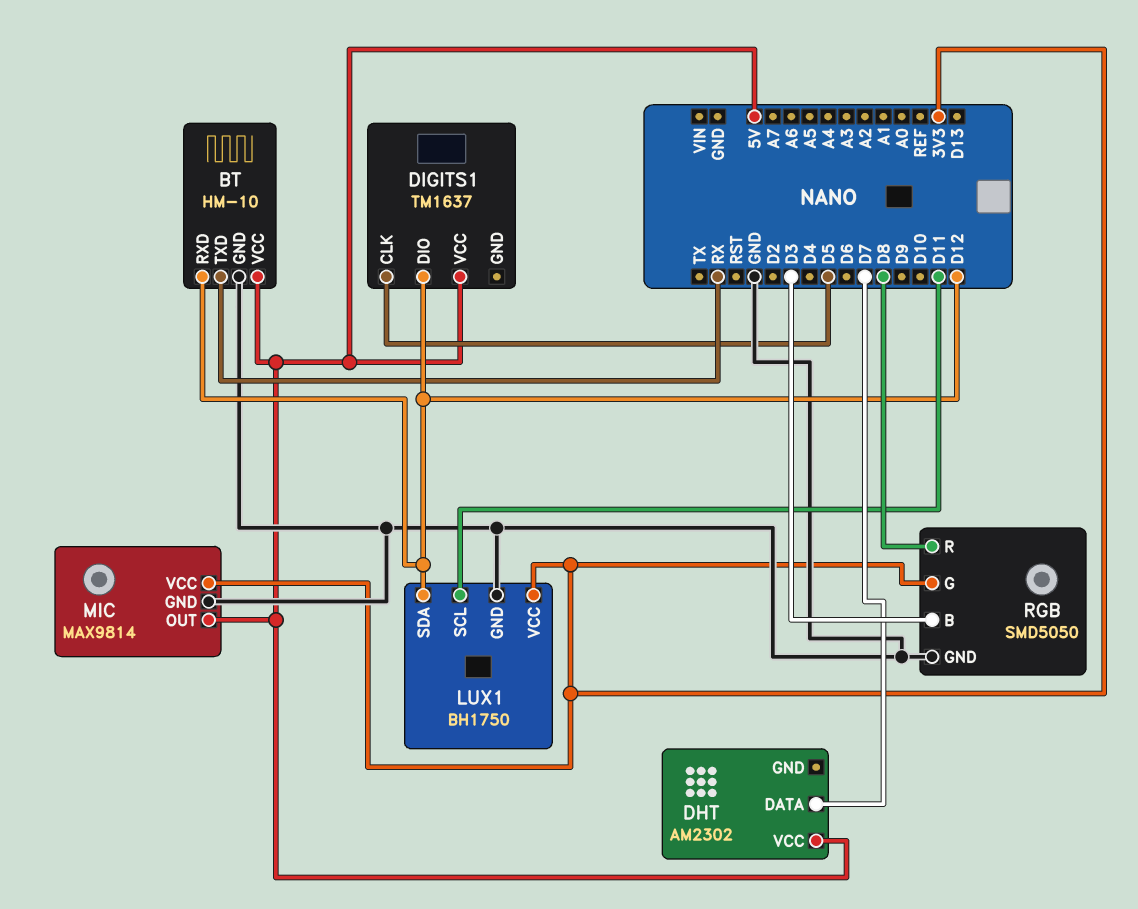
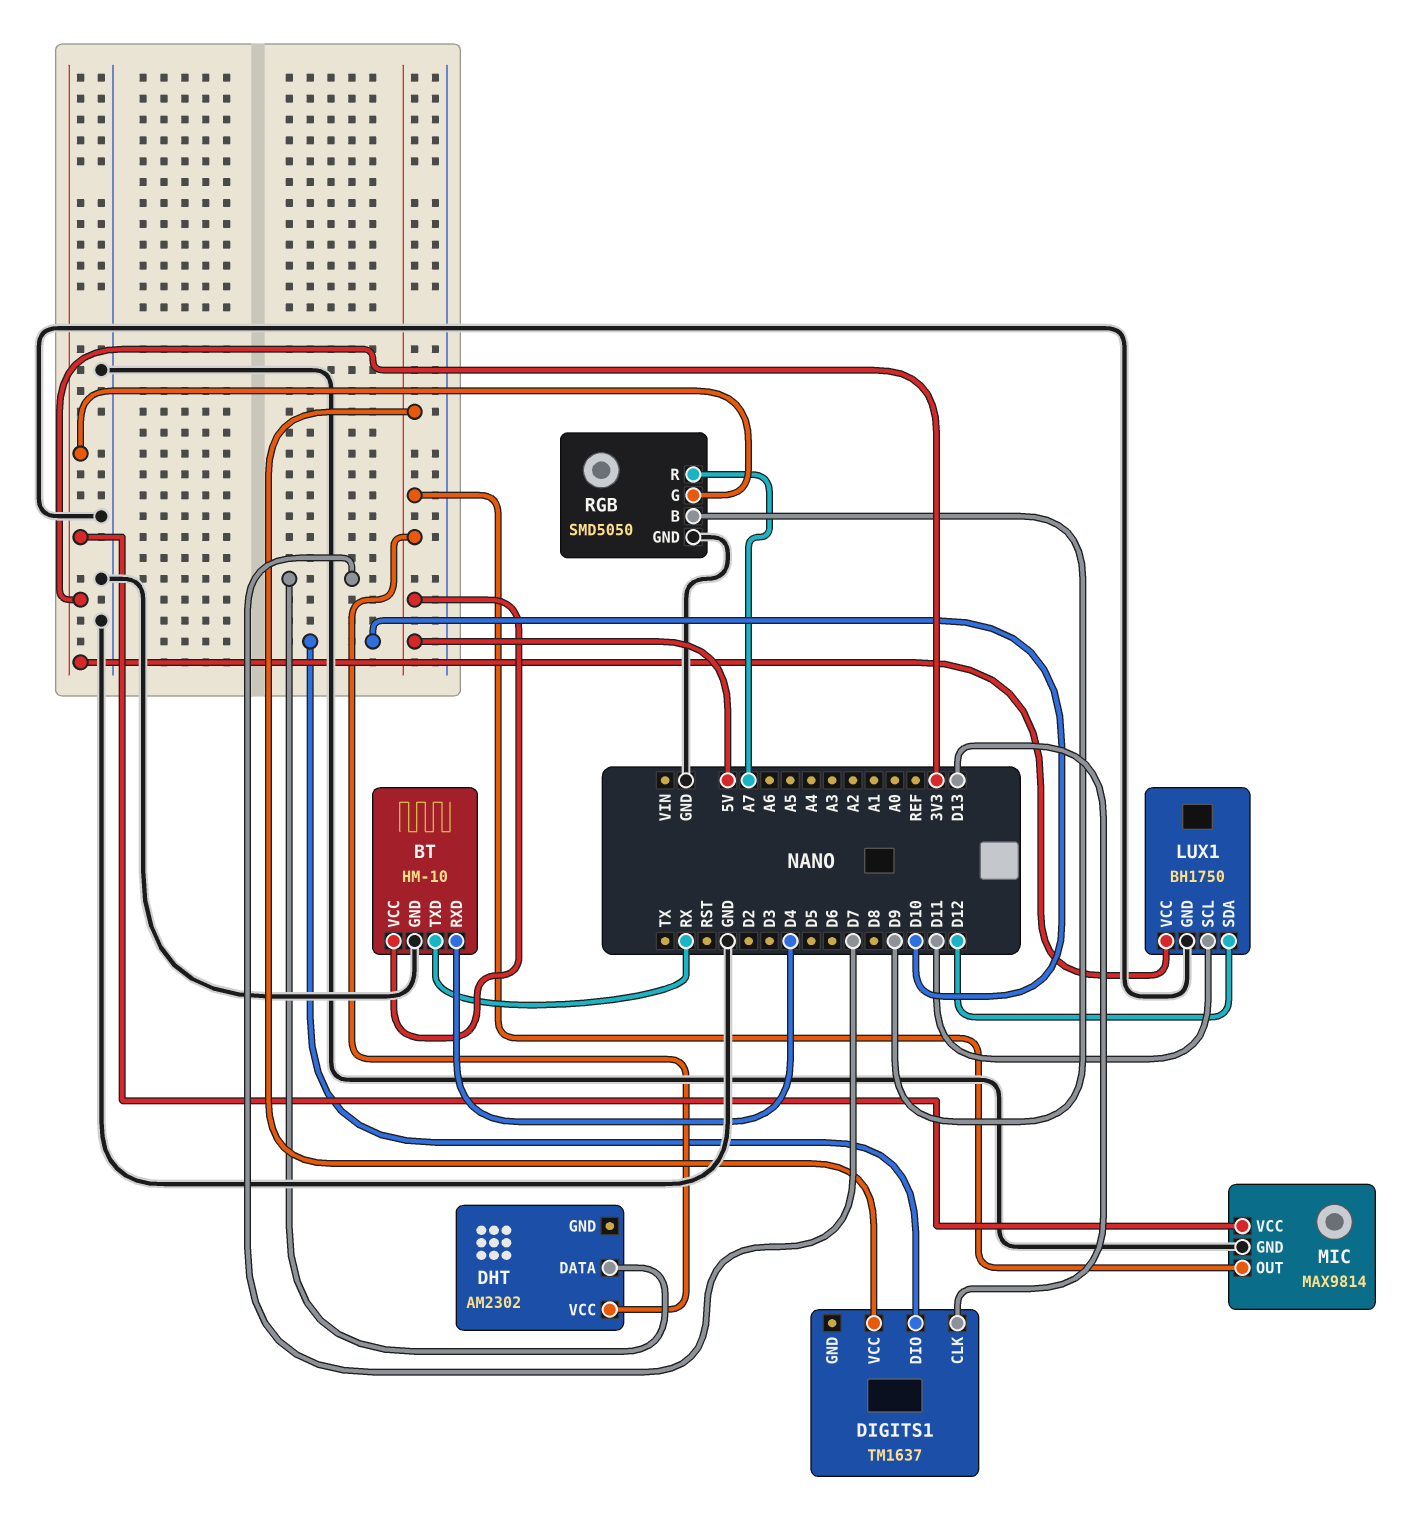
BT pin RXD: D12 -> D4
DIGITS1 pin CLK: D5 -> D13
DIGITS1 pin DIO: D12 -> D10
RGB pin B: D3 -> D9
RGB pin R: D8 -> A7

